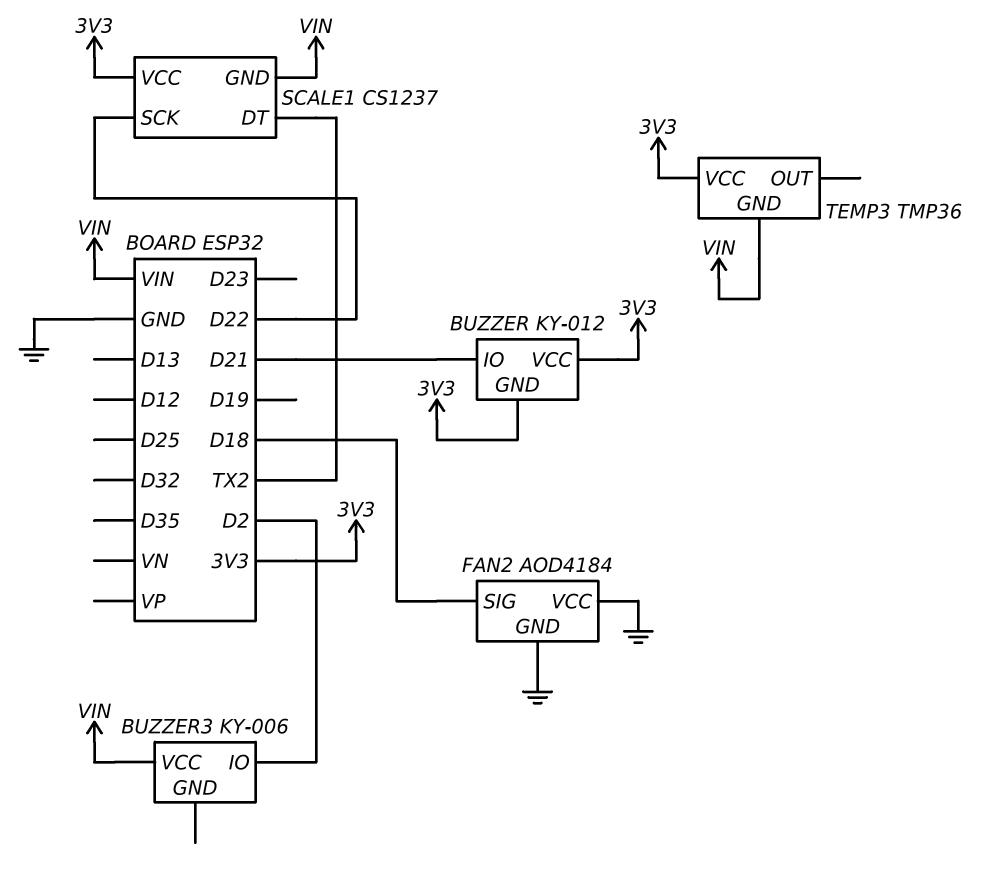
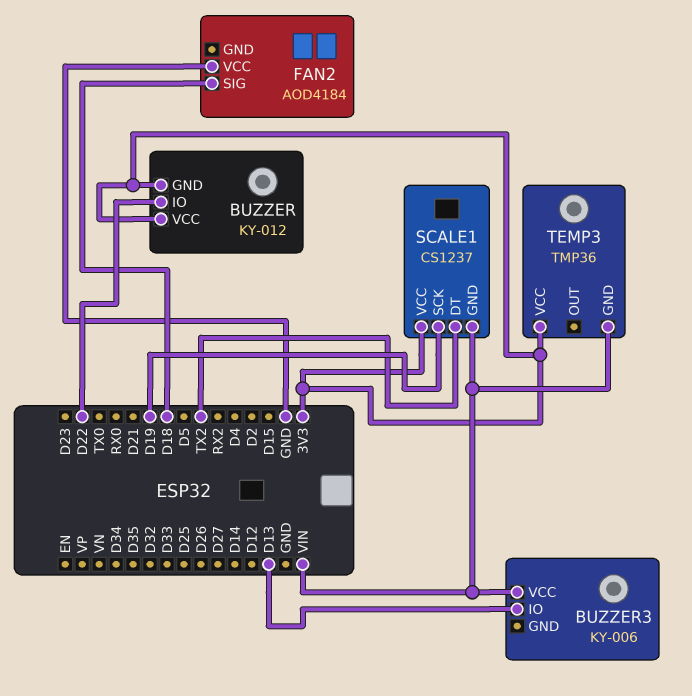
BUZZER pin IO: D21 -> D22
BUZZER3 pin IO: D2 -> D13
FAN2 pin GND: GND -> none
SCALE1 pin SCK: D22 -> D19

